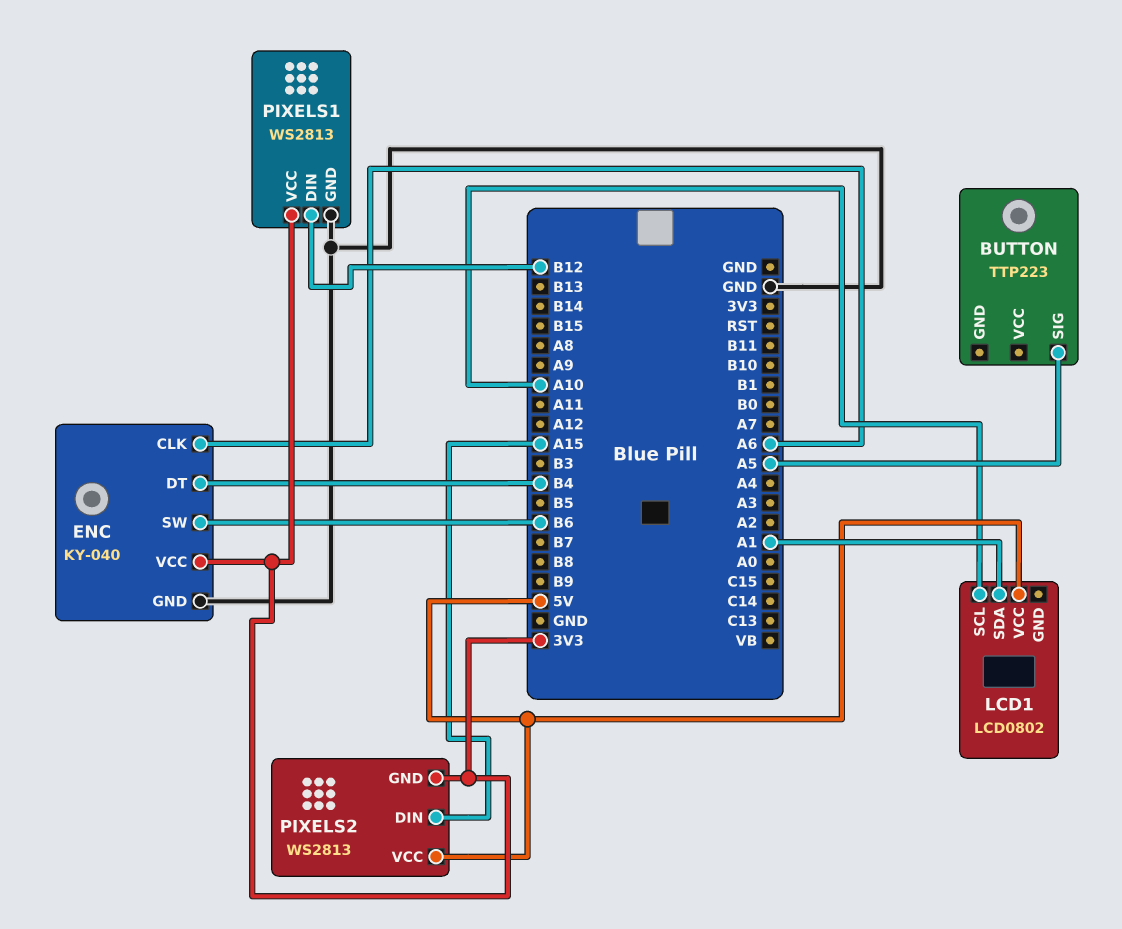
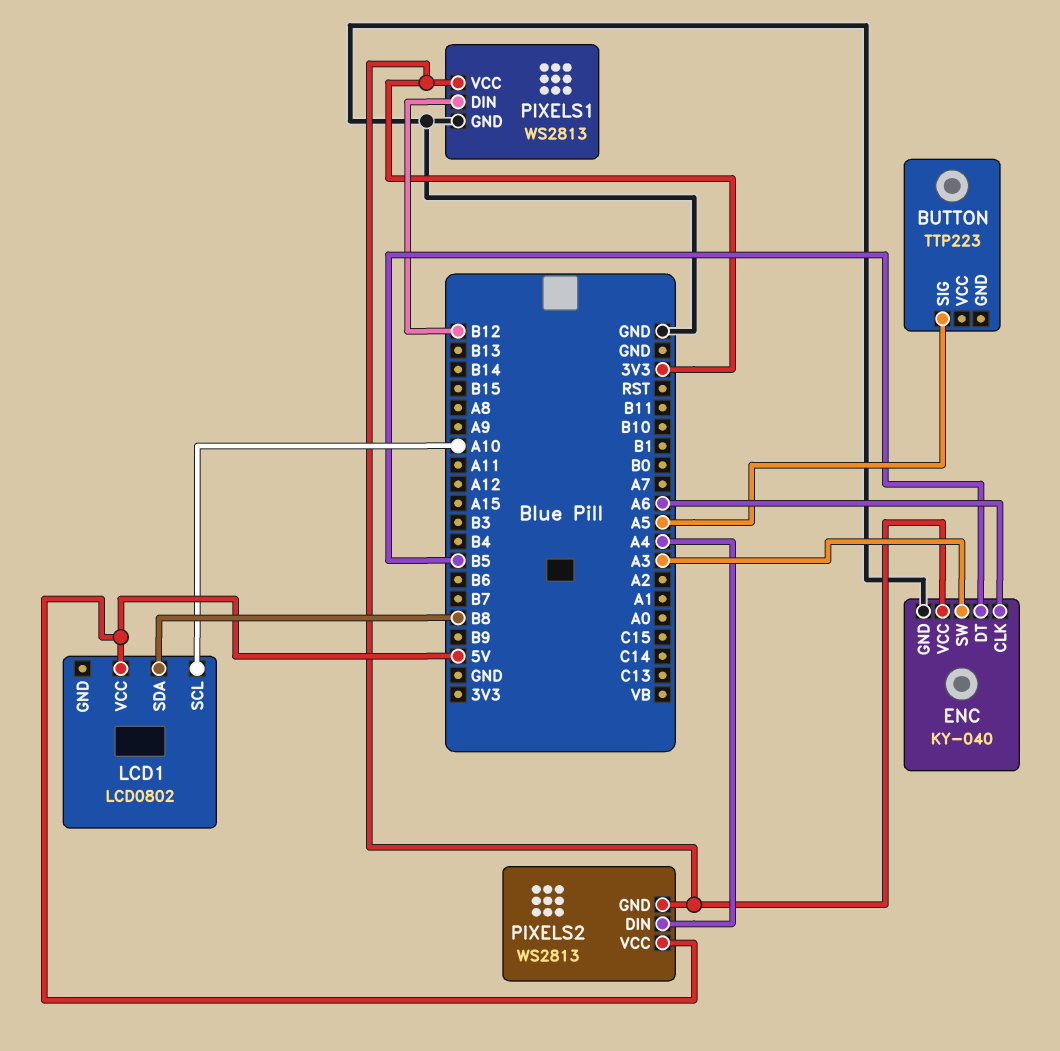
ENC pin DT: B4 -> B5
ENC pin SW: B6 -> A3
LCD1 pin SDA: A1 -> B8
PIXELS2 pin DIN: A15 -> A4

